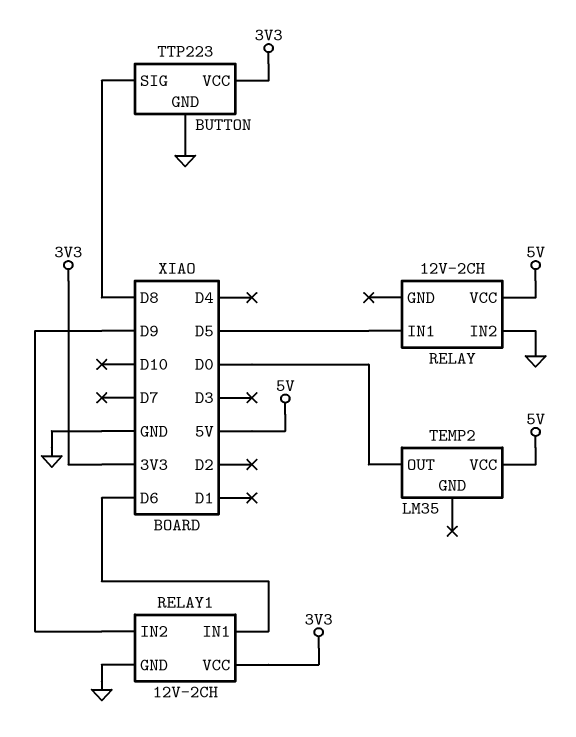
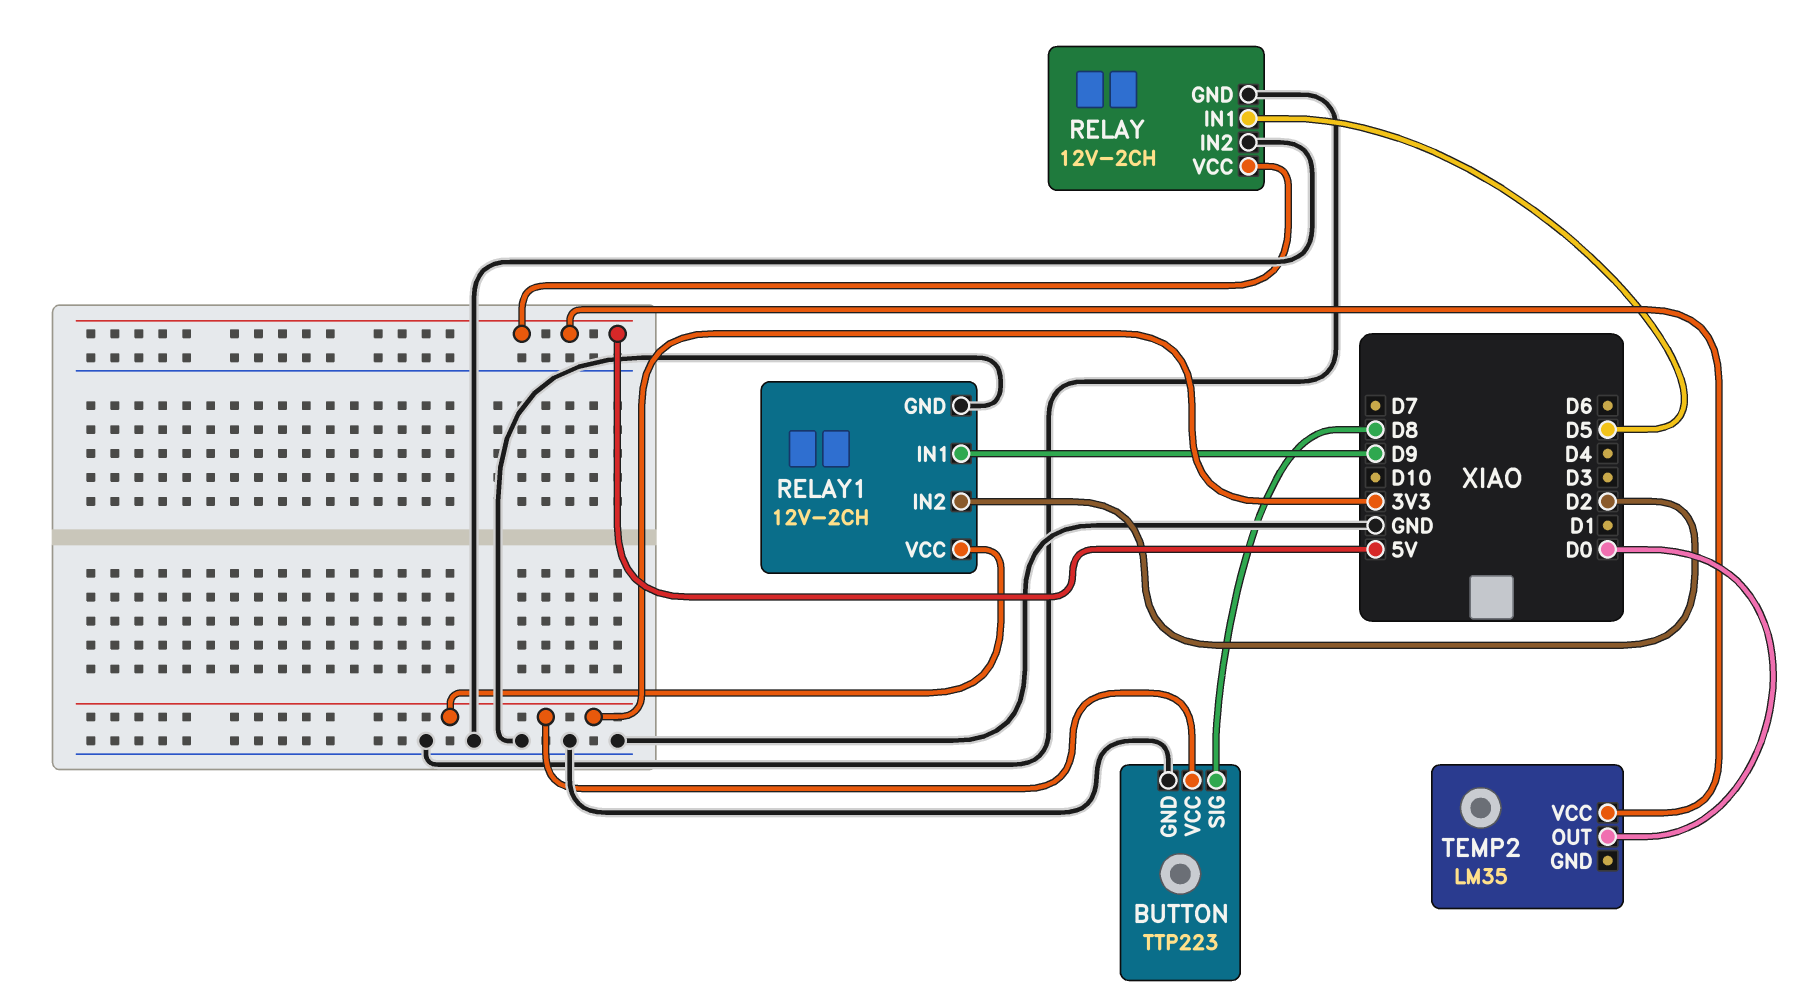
RELAY pin GND: none -> GND
RELAY1 pin IN1: D6 -> D9
RELAY1 pin IN2: D9 -> D2

